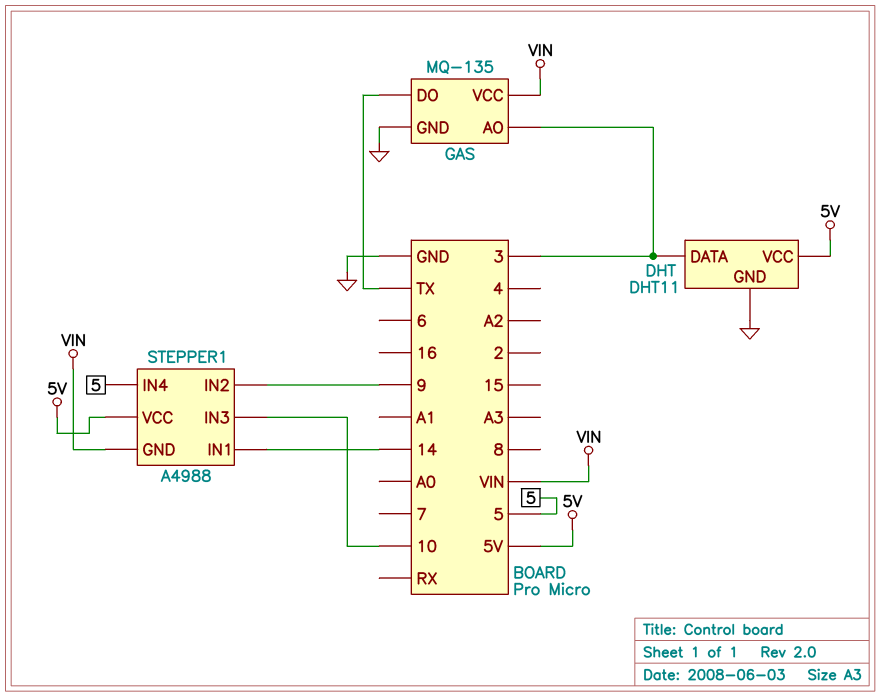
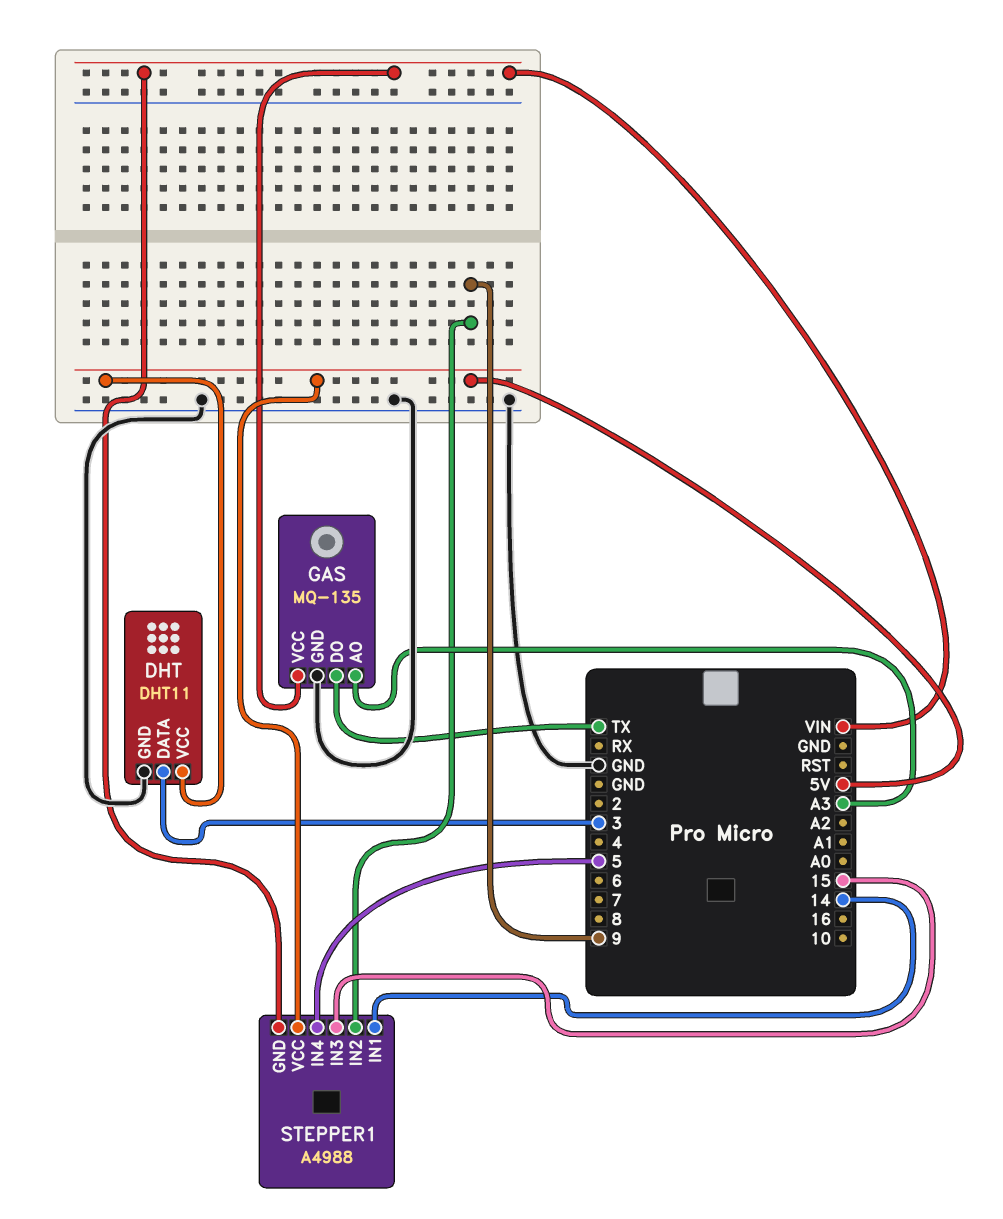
GAS pin AO: 3 -> A3
STEPPER1 pin IN3: 10 -> 15

